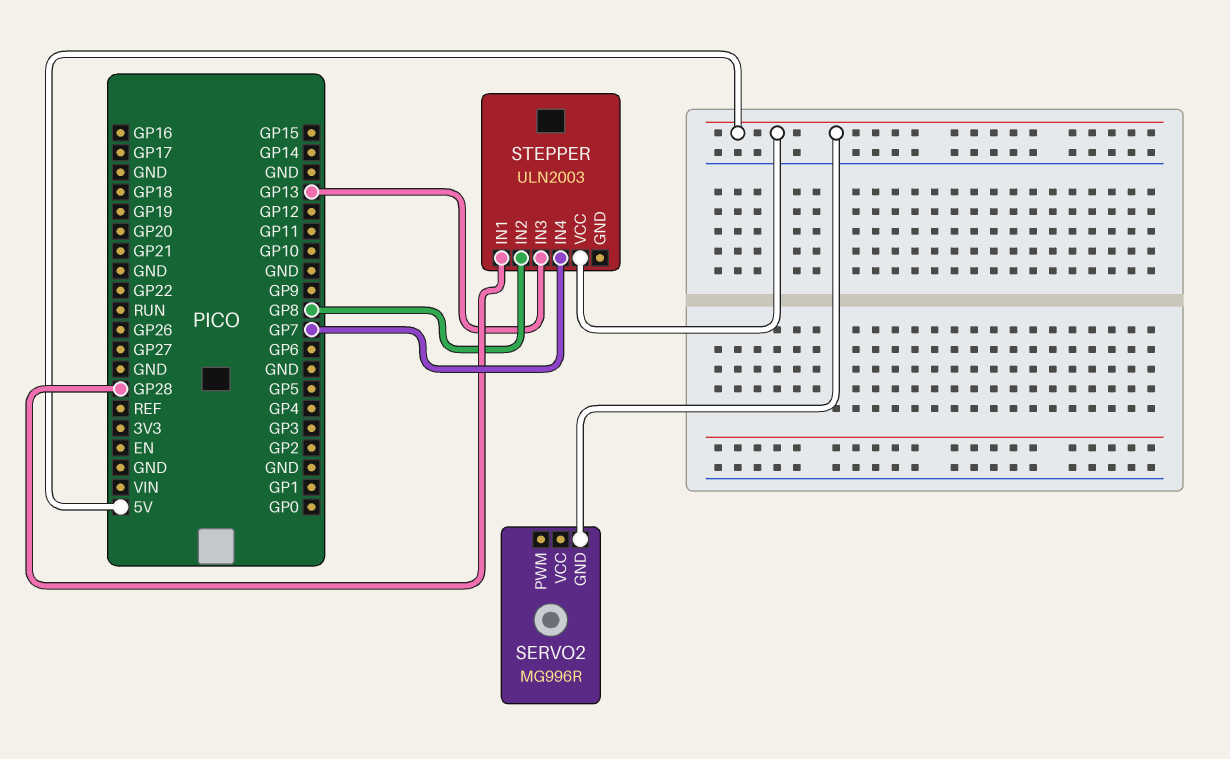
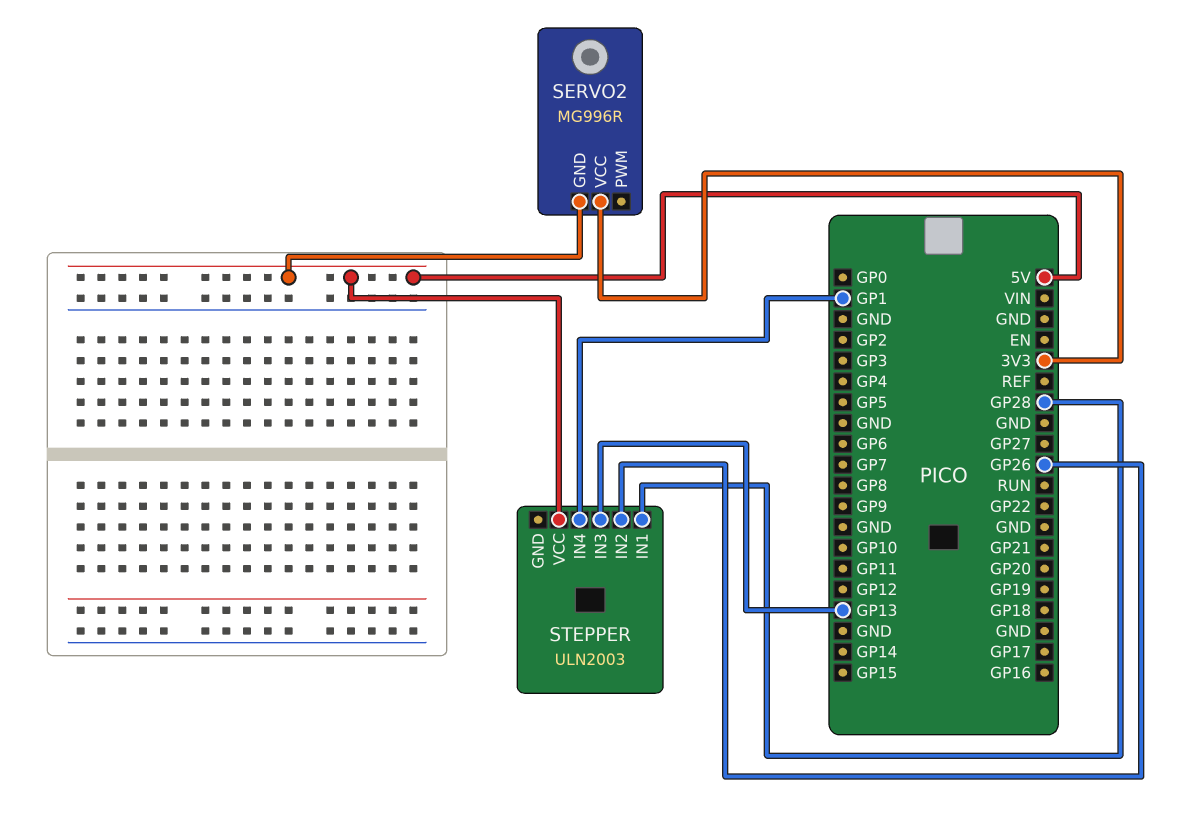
SERVO2 pin VCC: none -> 3V3
STEPPER pin IN2: GP8 -> GP26
STEPPER pin IN4: GP7 -> GP1

